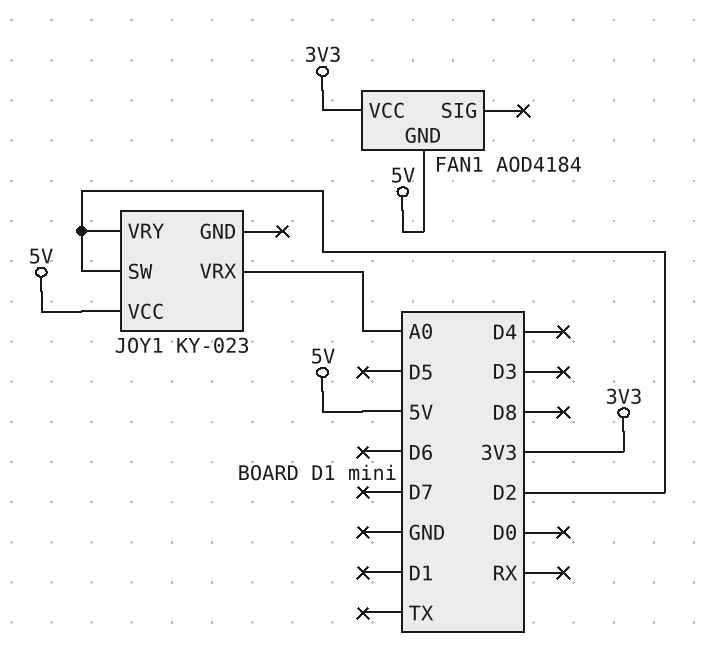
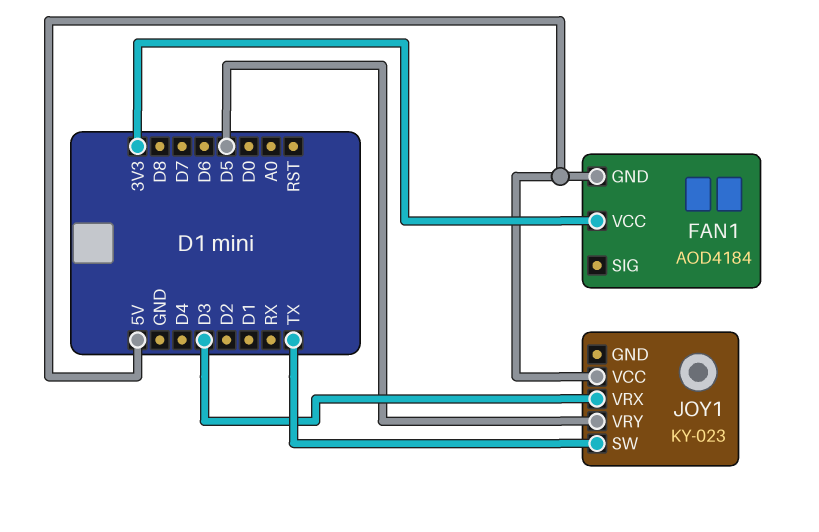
JOY1 pin SW: D2 -> TX
JOY1 pin VRX: A0 -> D3
JOY1 pin VRY: D2 -> D5

